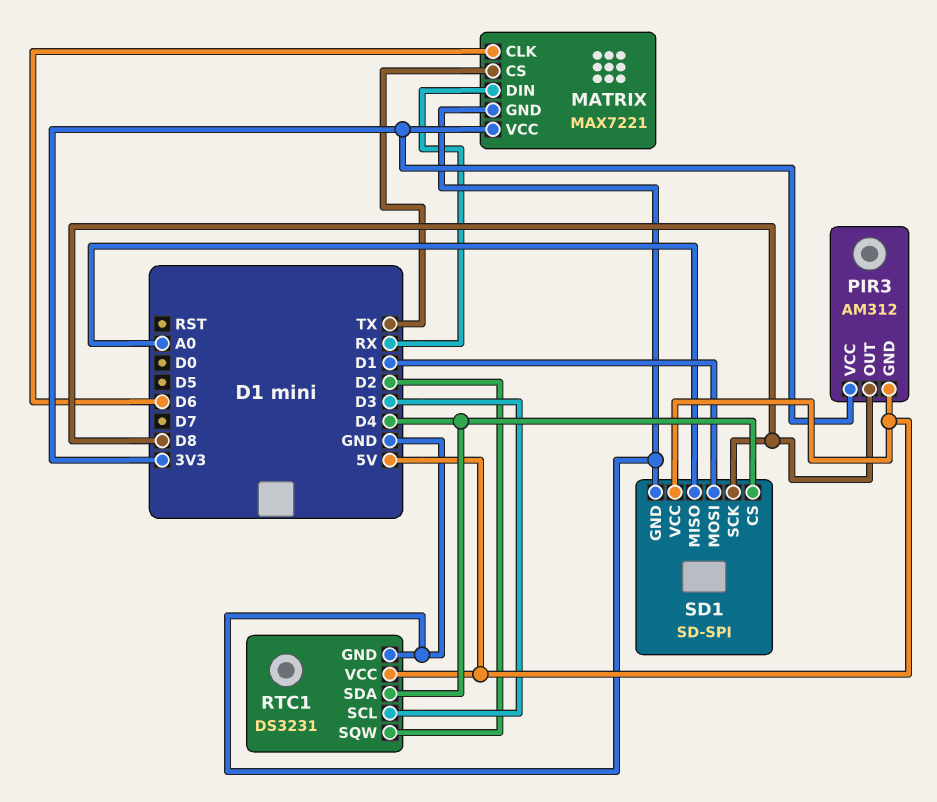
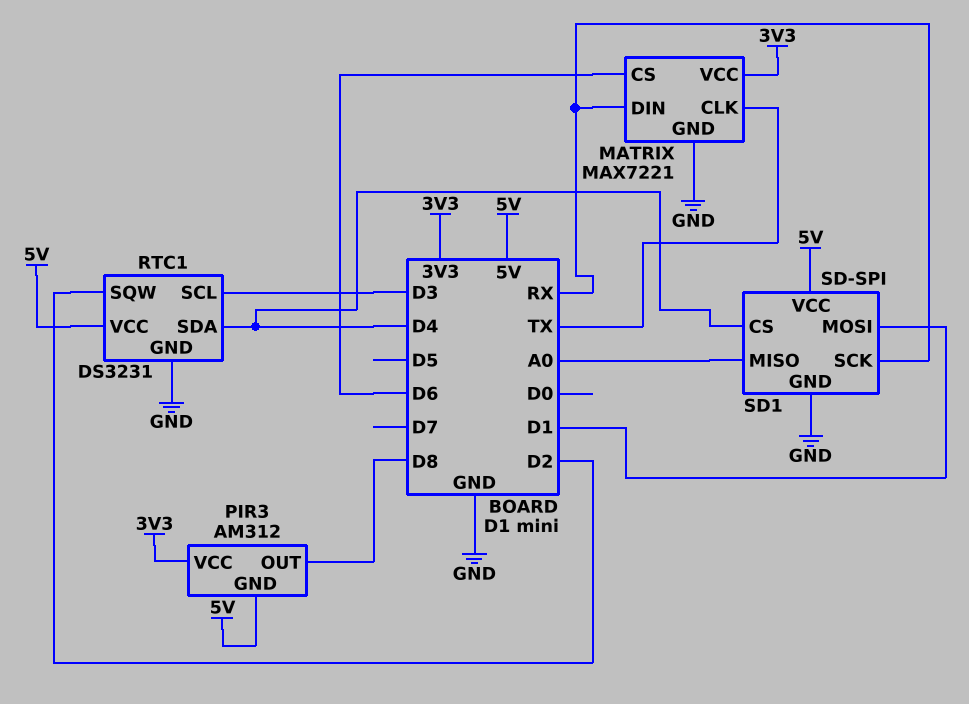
MATRIX pin CLK: D6 -> TX
MATRIX pin CS: TX -> D6
SD1 pin SCK: D8 -> RX

